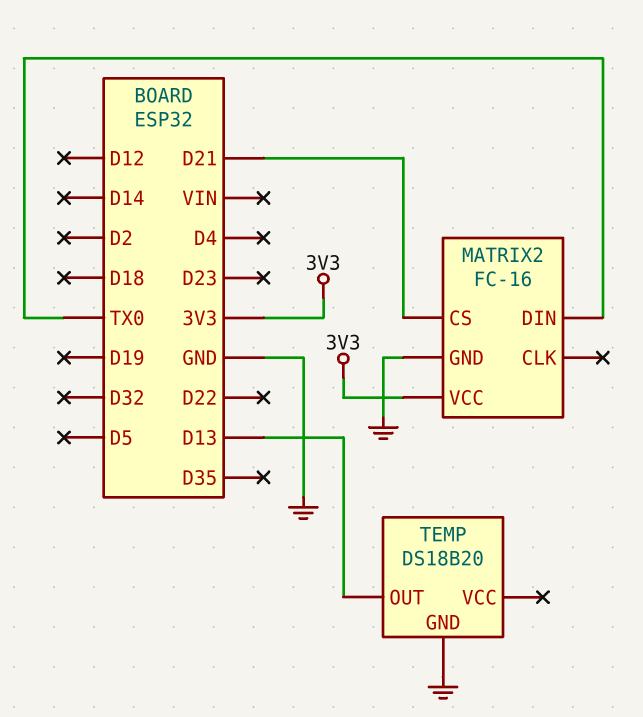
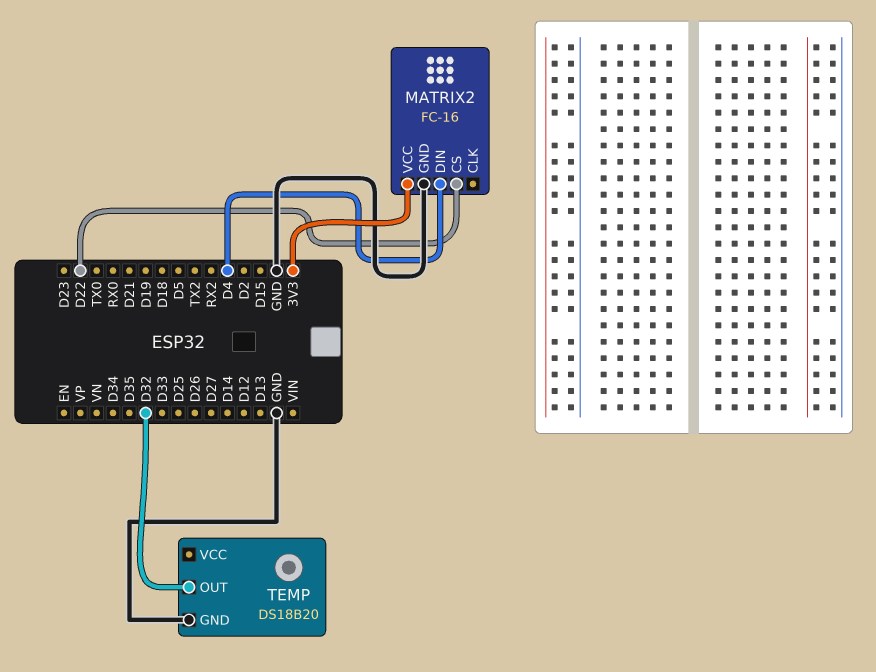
MATRIX2 pin CS: D21 -> D22
MATRIX2 pin DIN: TX0 -> D4
TEMP pin OUT: D13 -> D32

